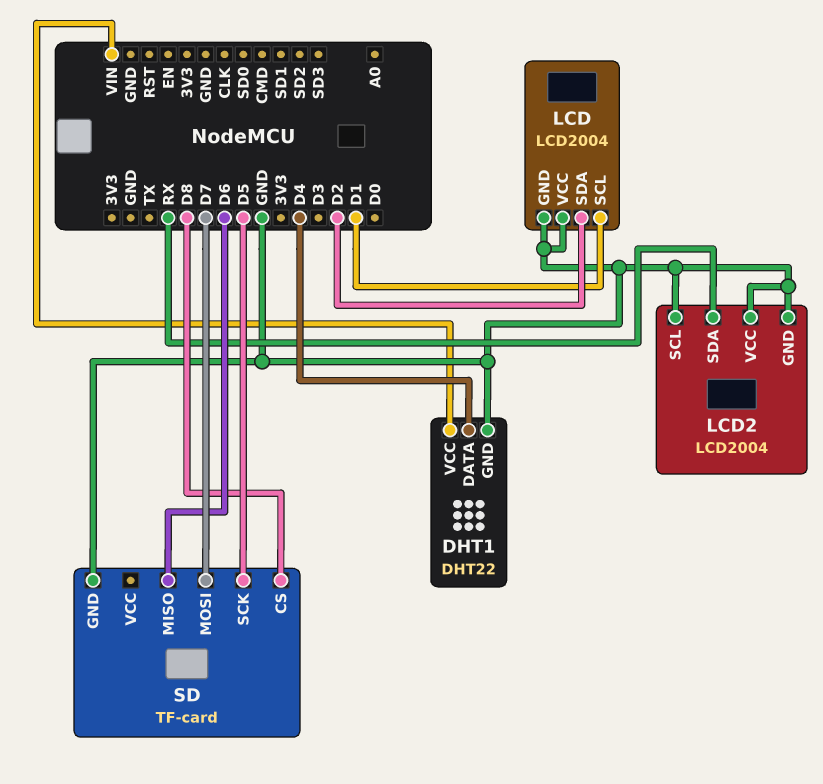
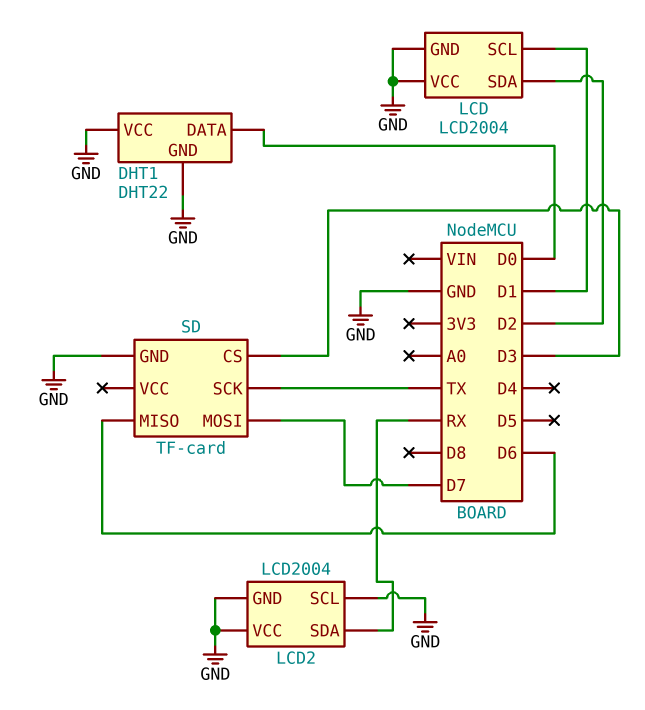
DHT1 pin DATA: D4 -> D0
DHT1 pin VCC: VIN -> GND
SD pin CS: D8 -> D3
SD pin SCK: D5 -> TX

